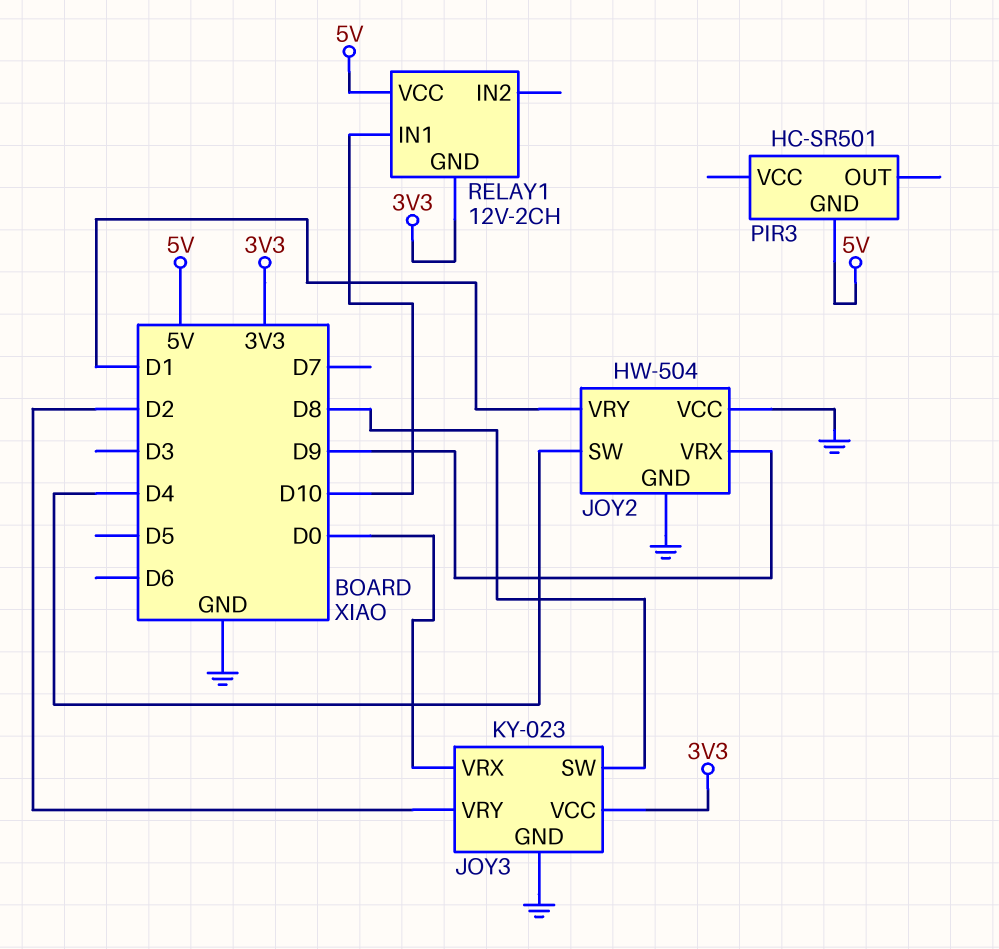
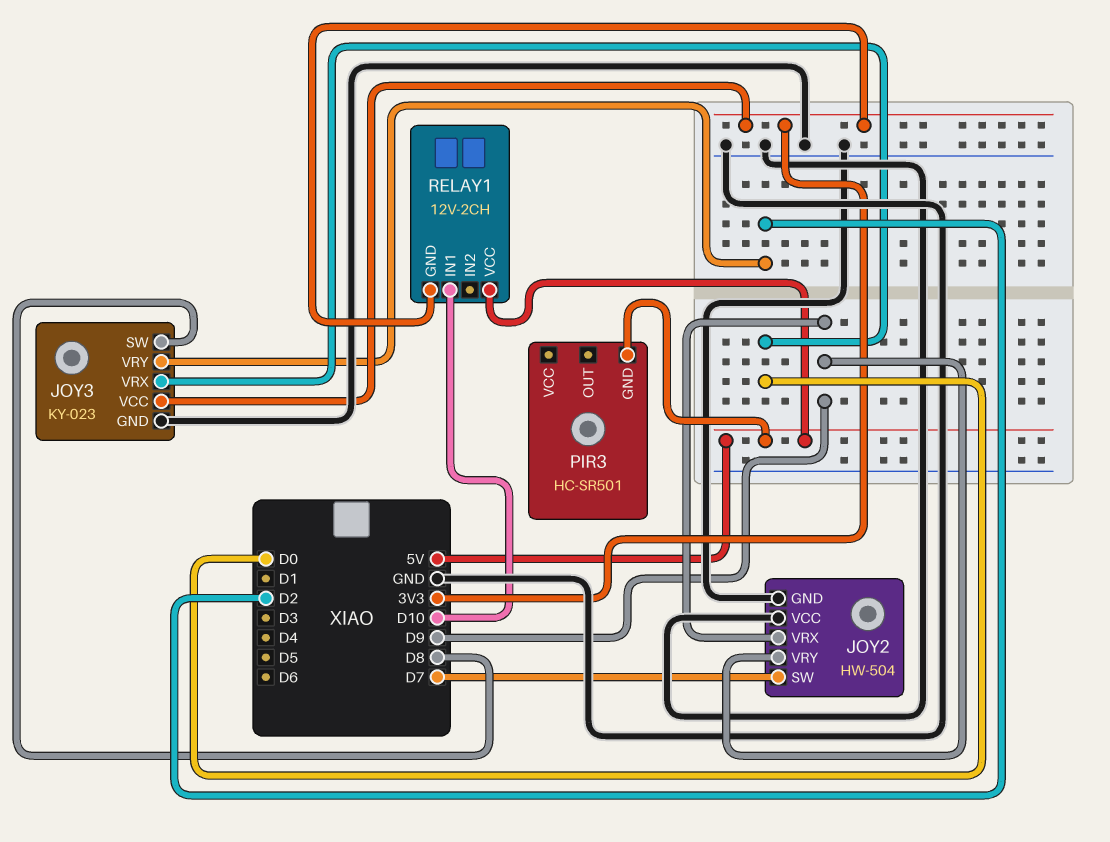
JOY2 pin SW: D4 -> D7
JOY2 pin VRY: D1 -> D9

